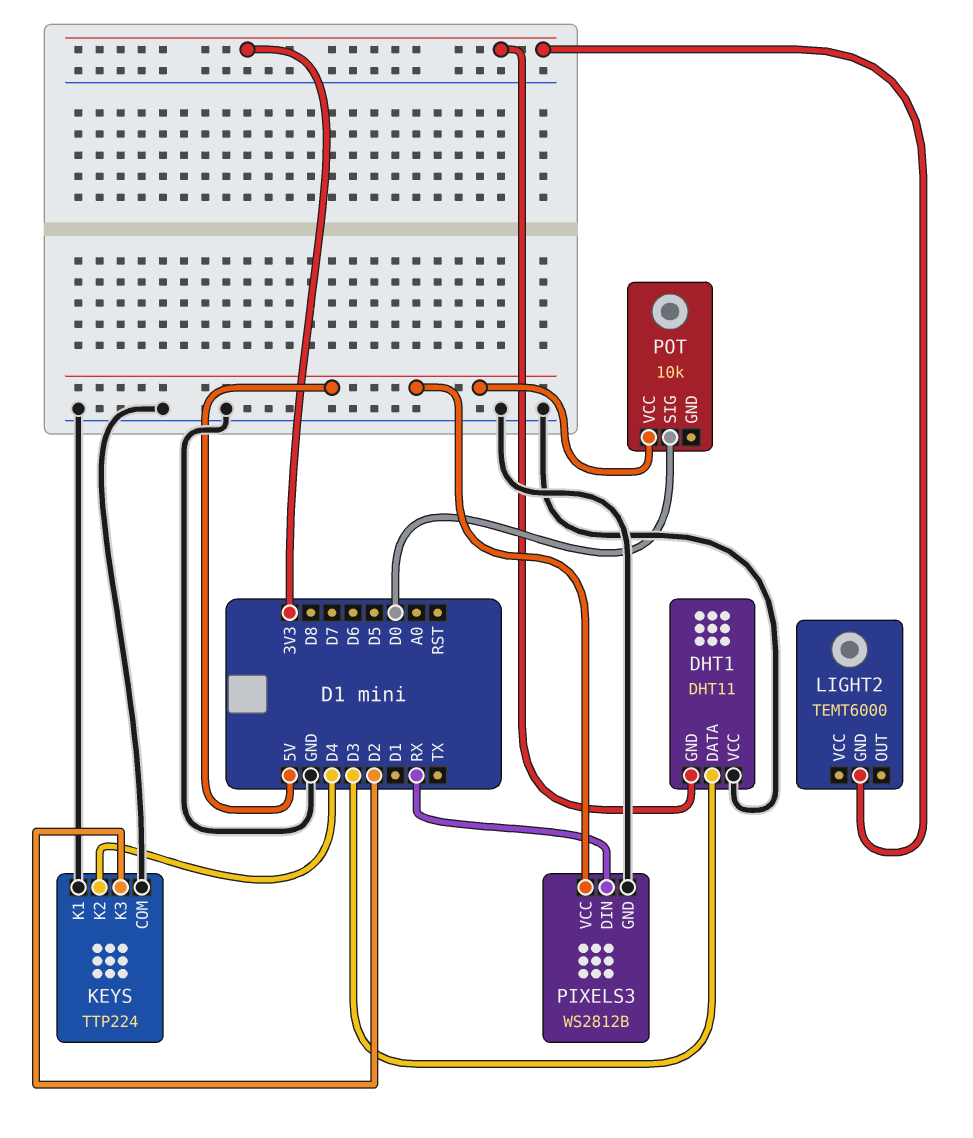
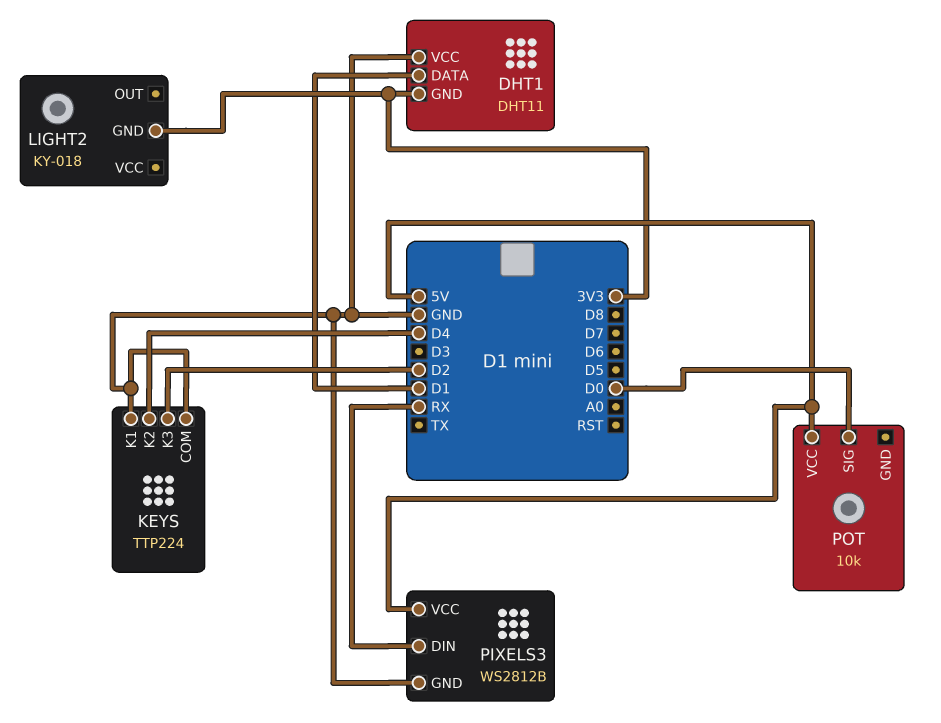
DHT1 pin DATA: D3 -> D1
LIGHT2: TEMT6000 -> KY-018

